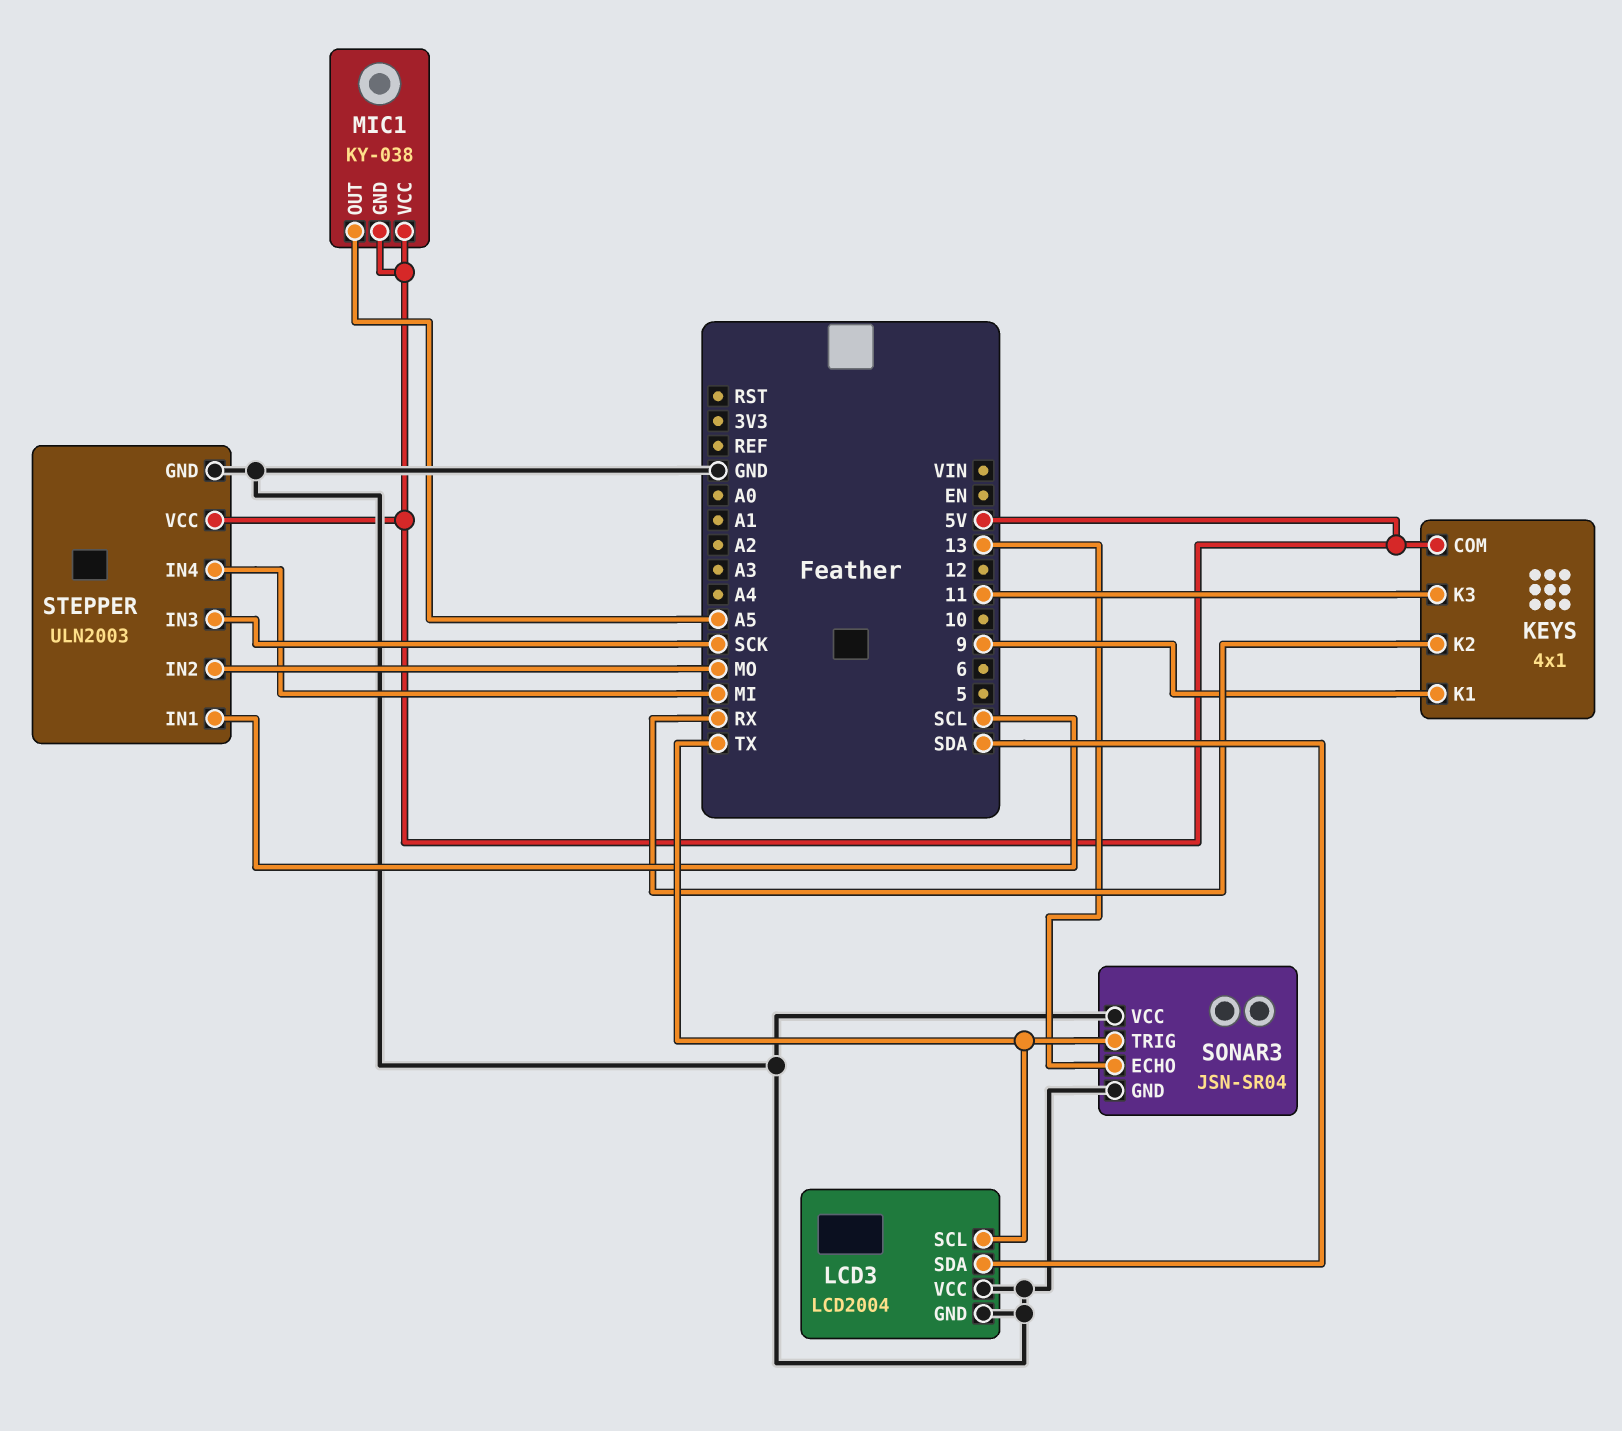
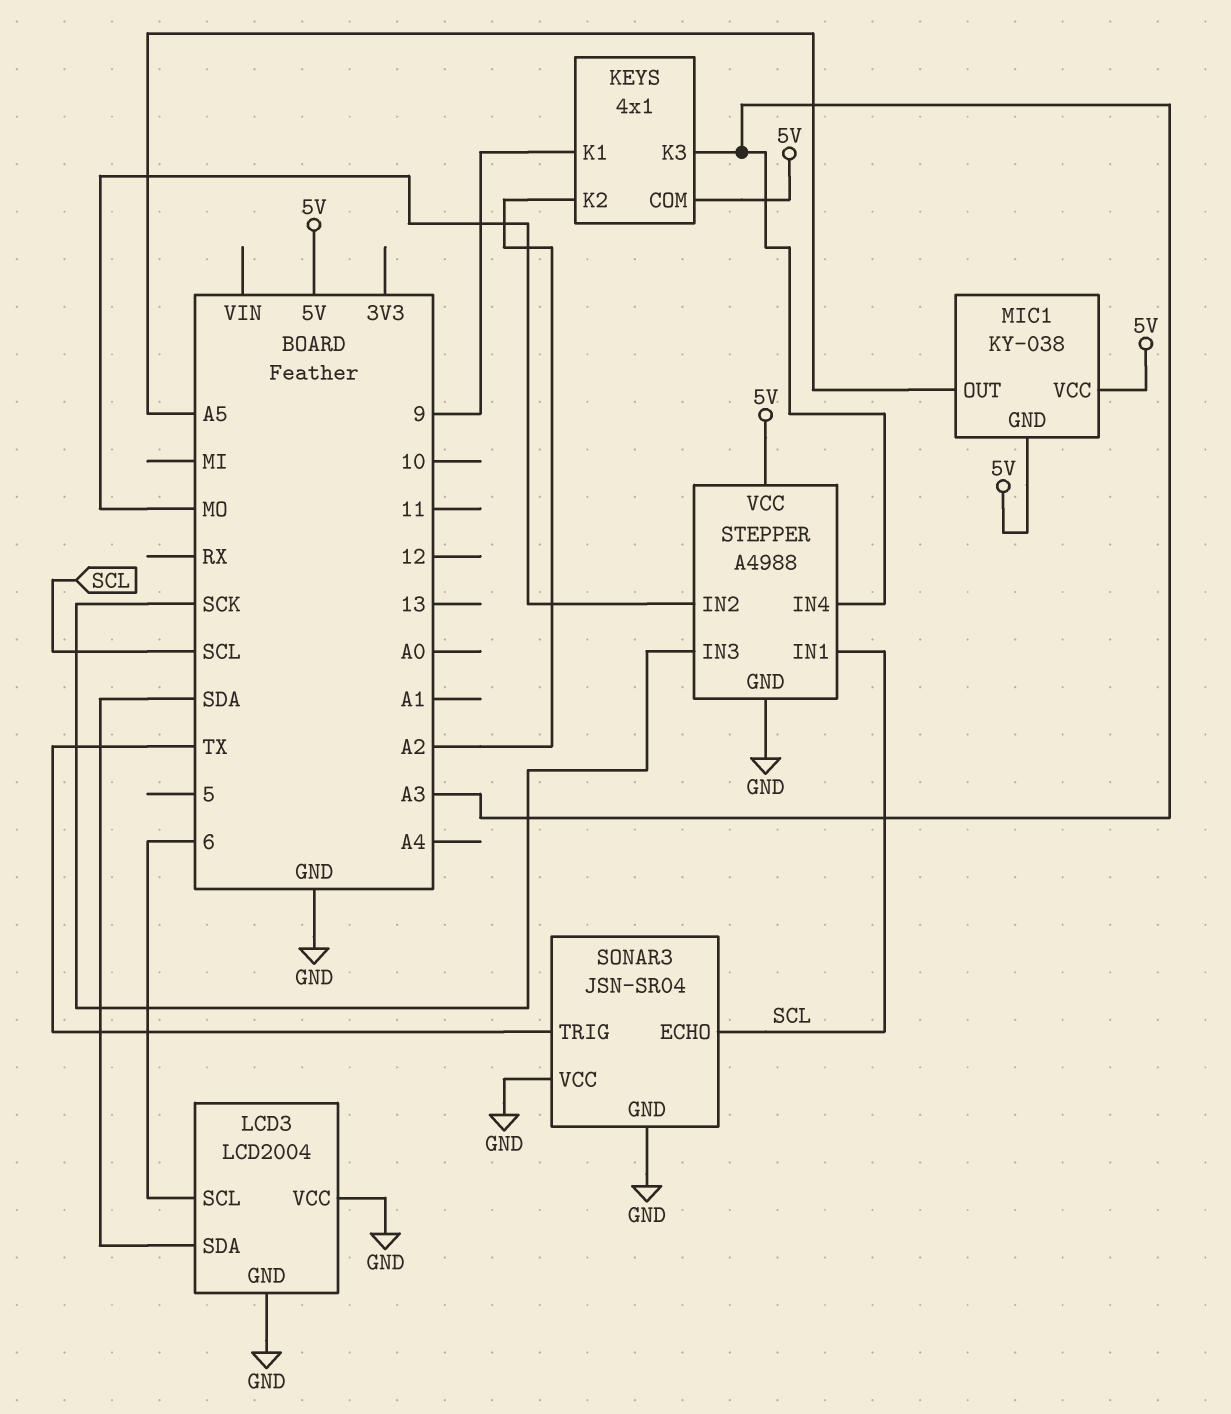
KEYS pin K2: RX -> A2
KEYS pin K3: 11 -> A3
LCD3 pin SCL: TX -> 6
SONAR3 pin ECHO: 13 -> SCL
STEPPER: ULN2003 -> A4988
STEPPER pin IN4: MI -> A3

